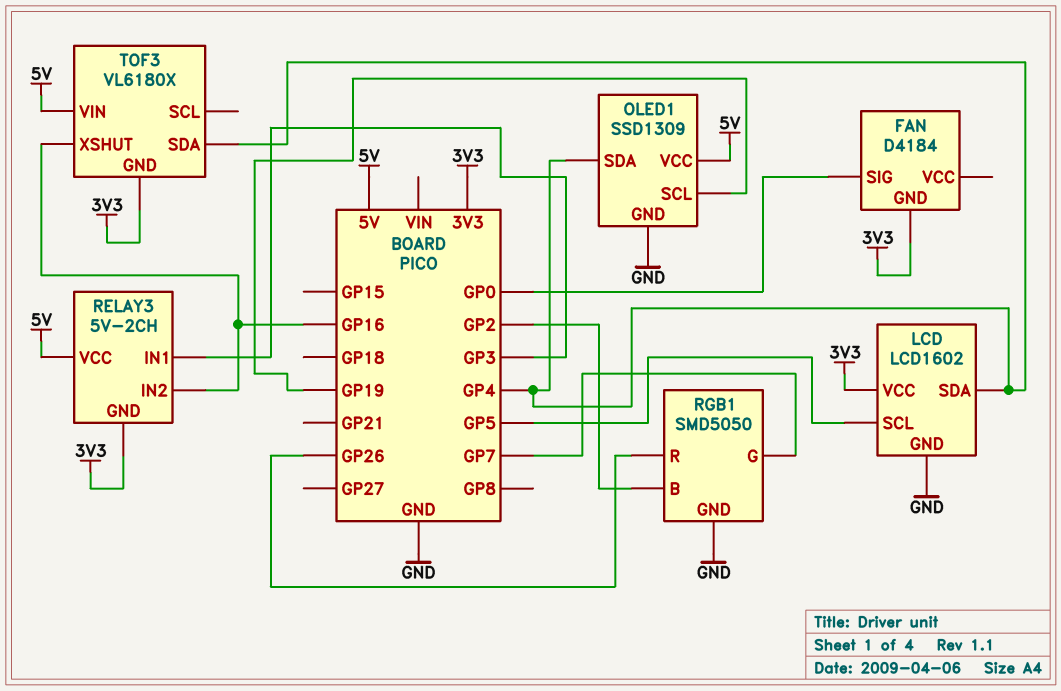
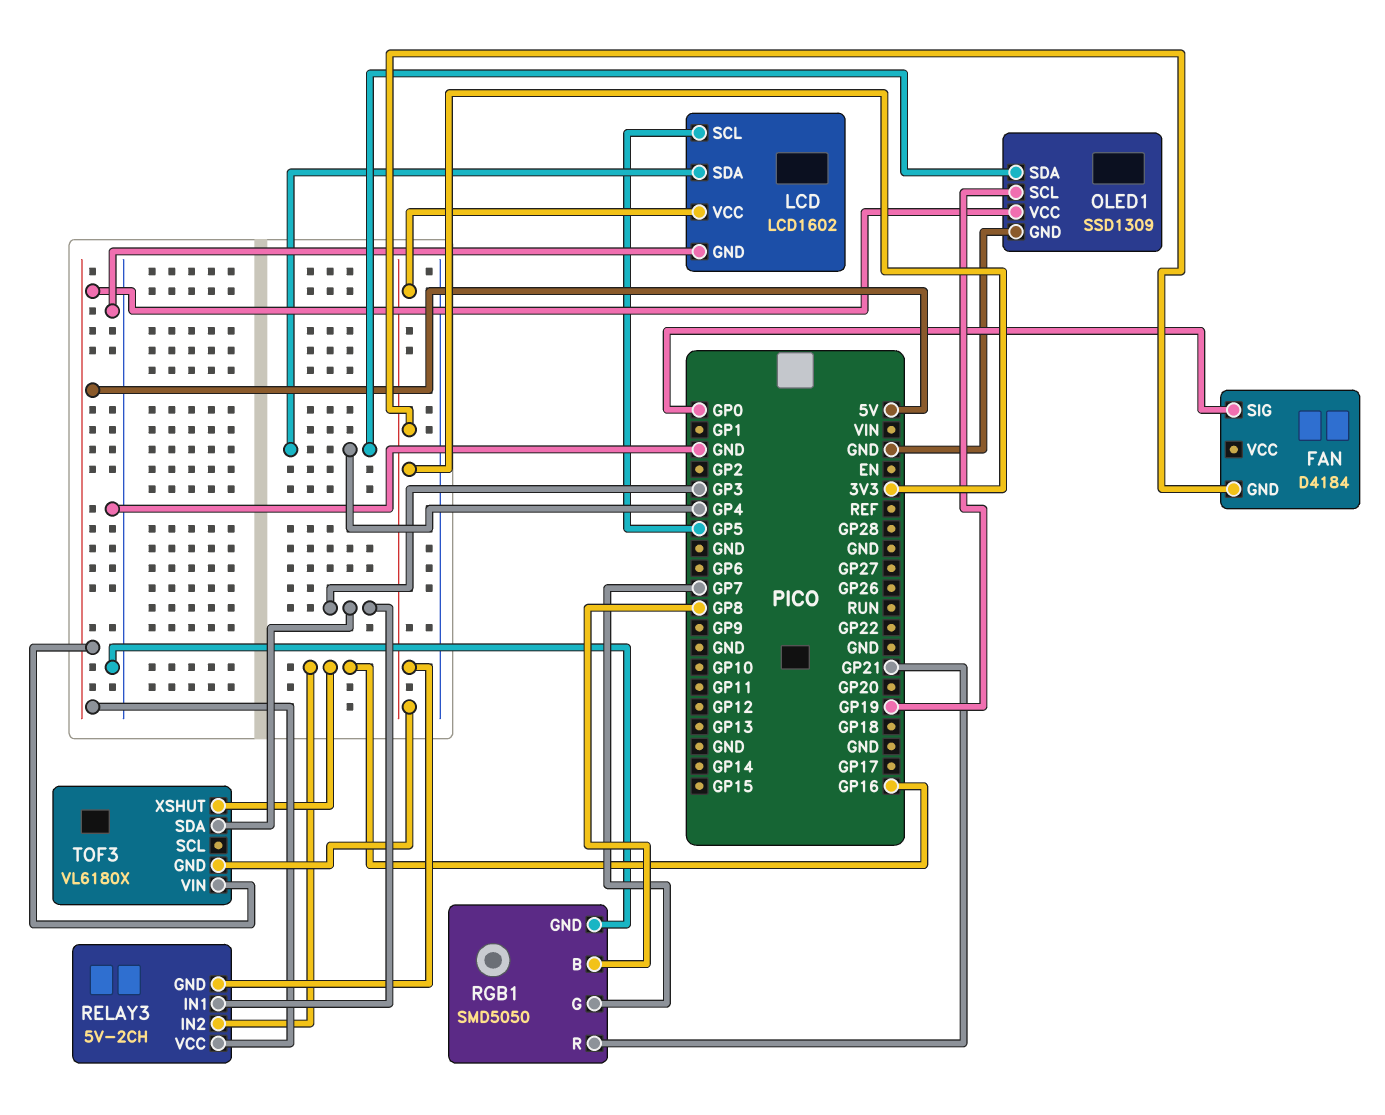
RGB1 pin B: GP2 -> GP8
RGB1 pin R: GP26 -> GP21
TOF3 pin SDA: GP4 -> GP3

